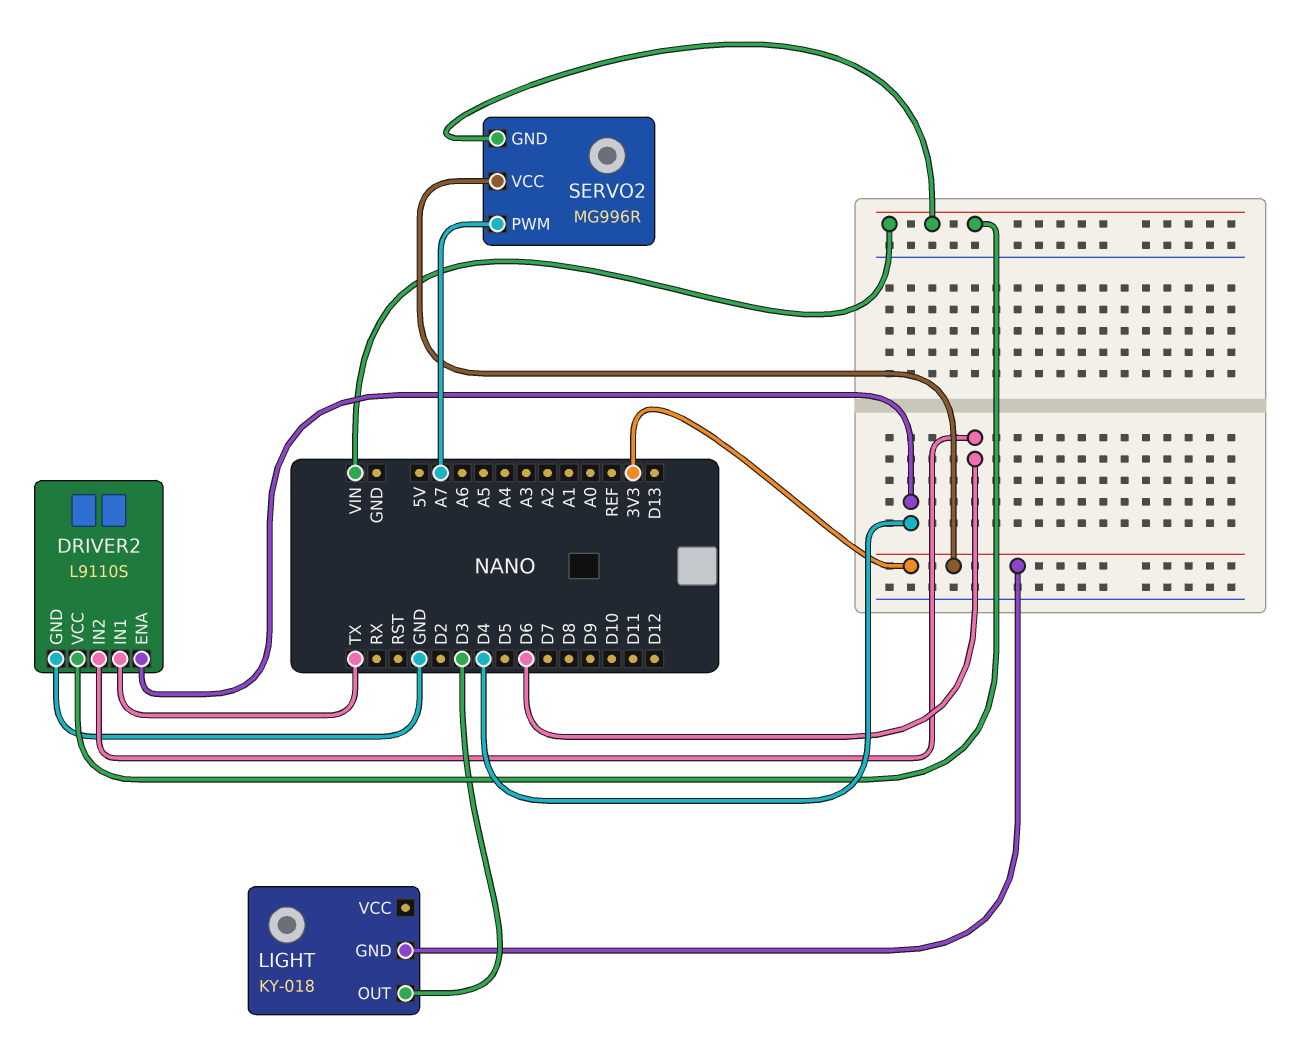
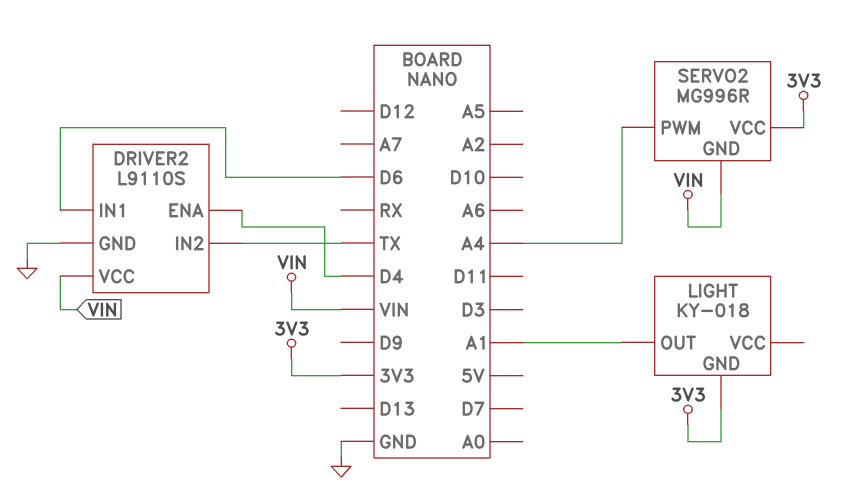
DRIVER2 pin IN1: TX -> D6
DRIVER2 pin IN2: D6 -> TX
LIGHT pin OUT: D3 -> A1
SERVO2 pin PWM: A7 -> A4

